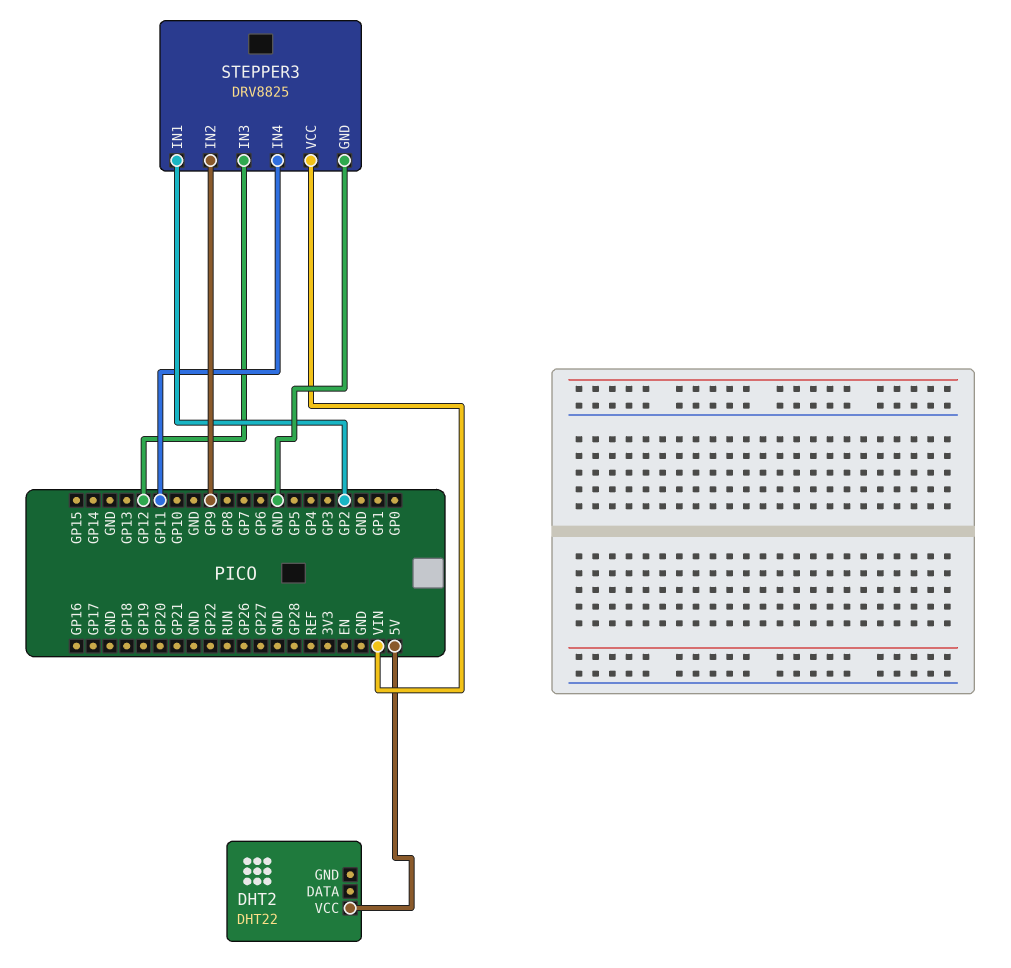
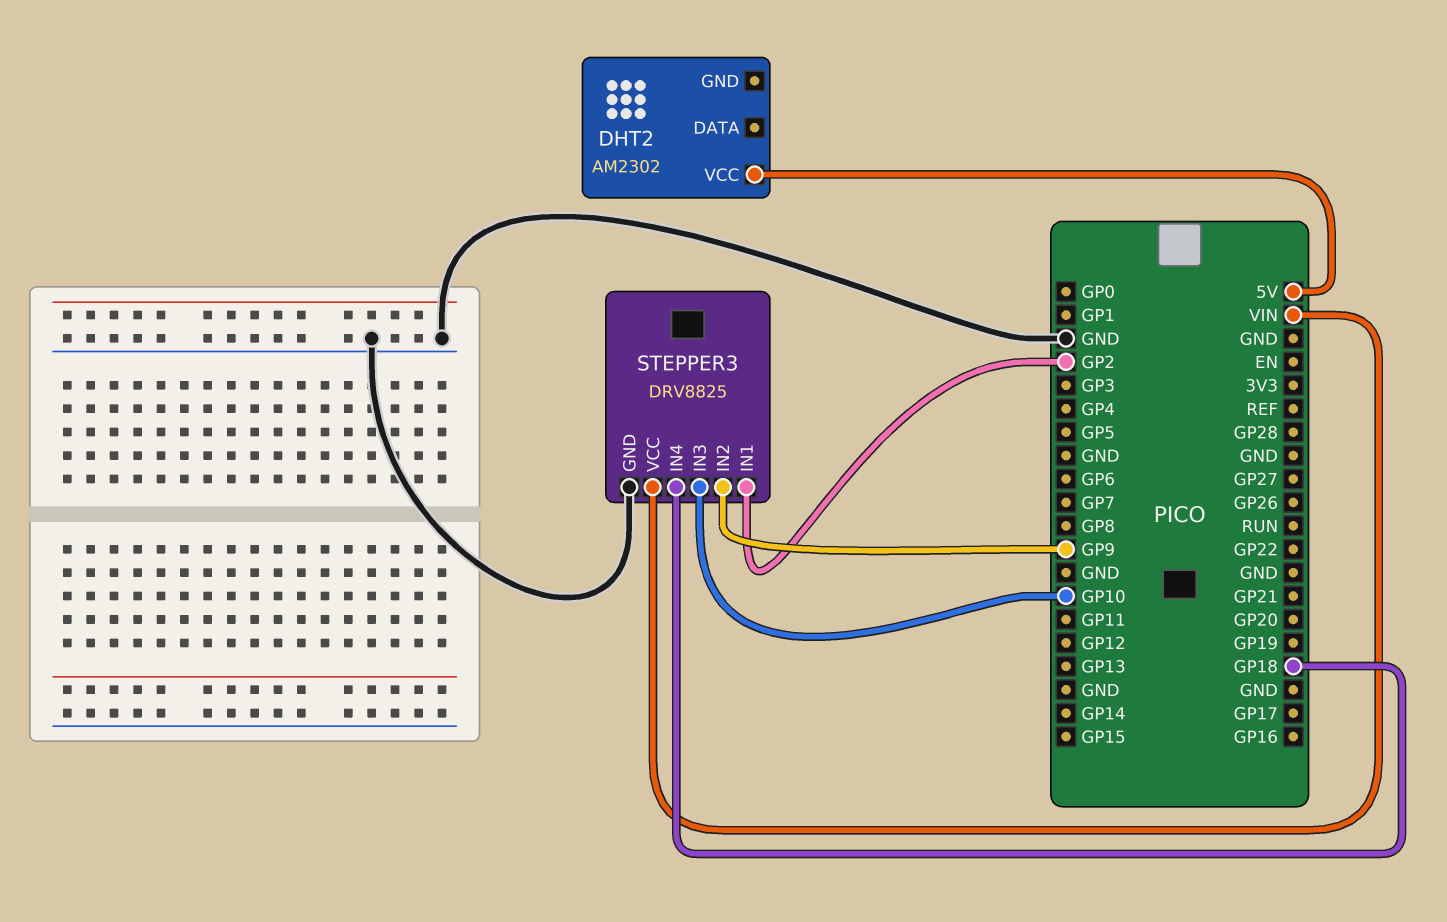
DHT2: DHT22 -> AM2302
STEPPER3 pin IN3: GP12 -> GP10
STEPPER3 pin IN4: GP11 -> GP18

